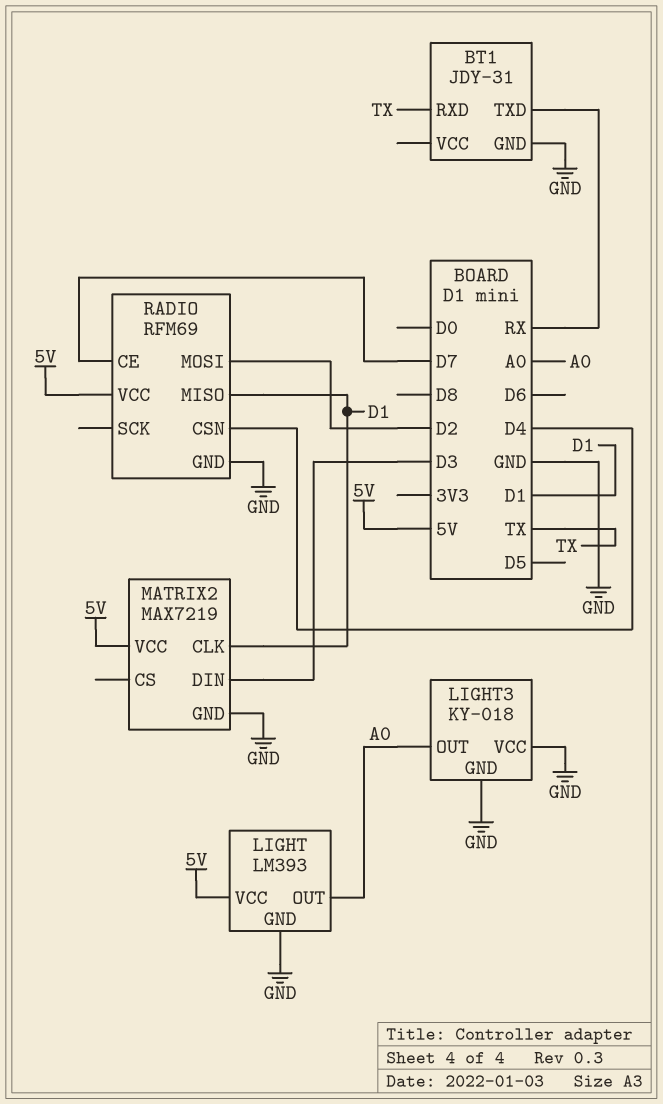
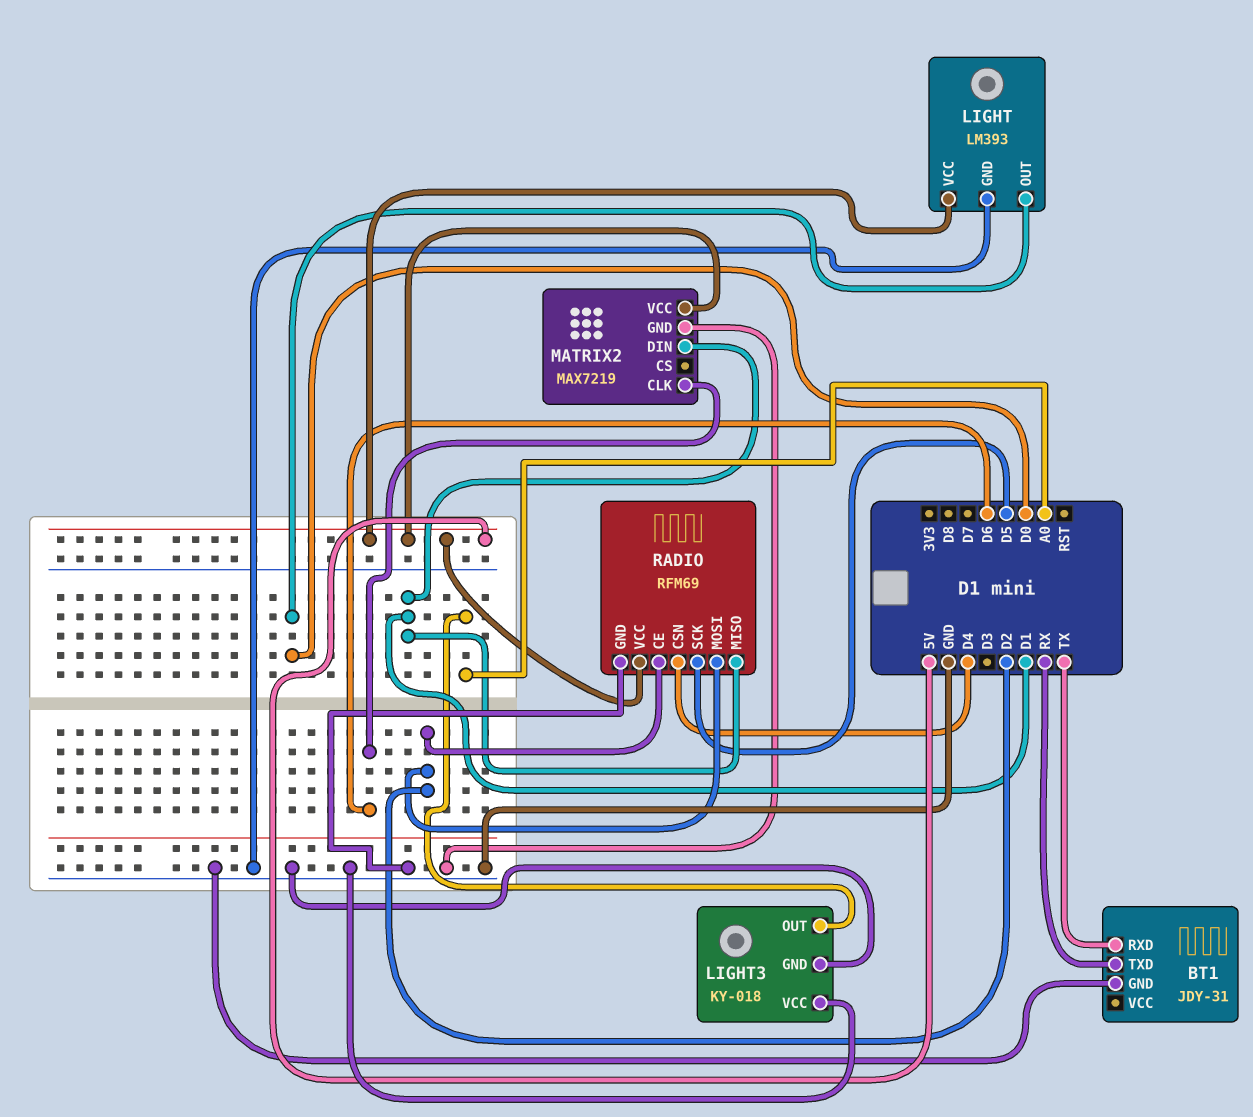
LIGHT pin OUT: A0 -> D0
MATRIX2 pin CLK: D1 -> D6
MATRIX2 pin DIN: D3 -> D1
RADIO pin CE: D7 -> D2
RADIO pin SCK: none -> D5

